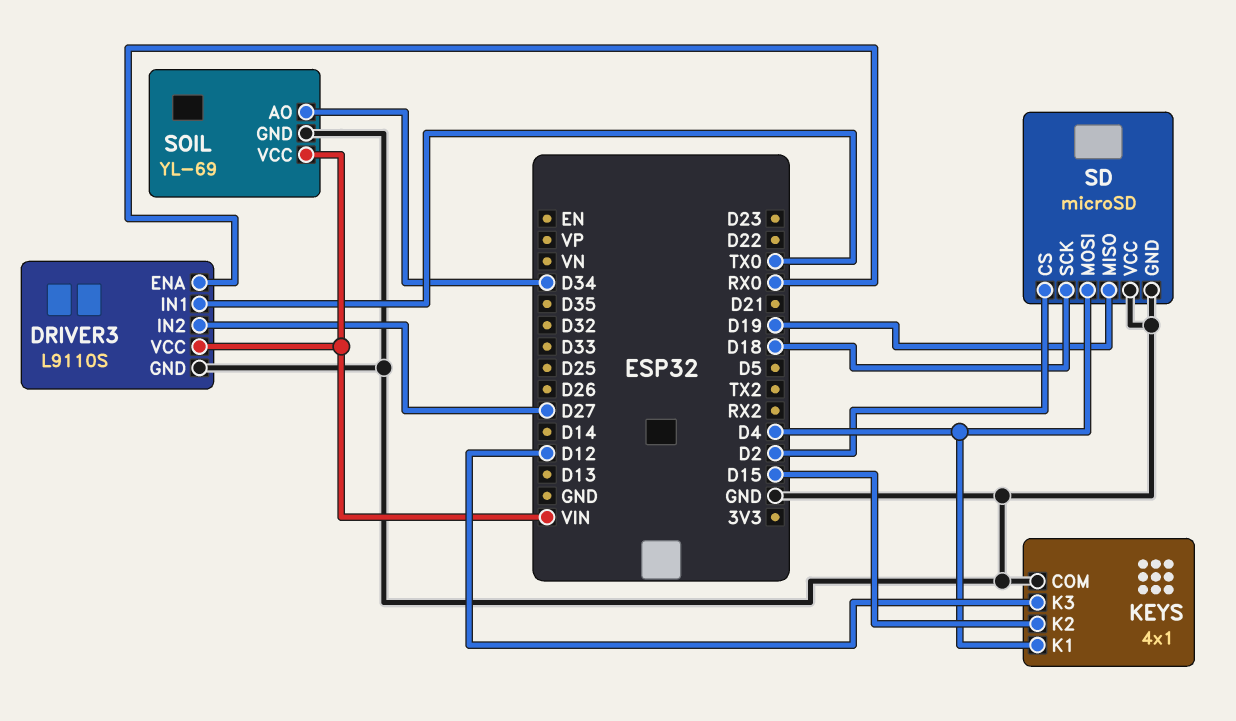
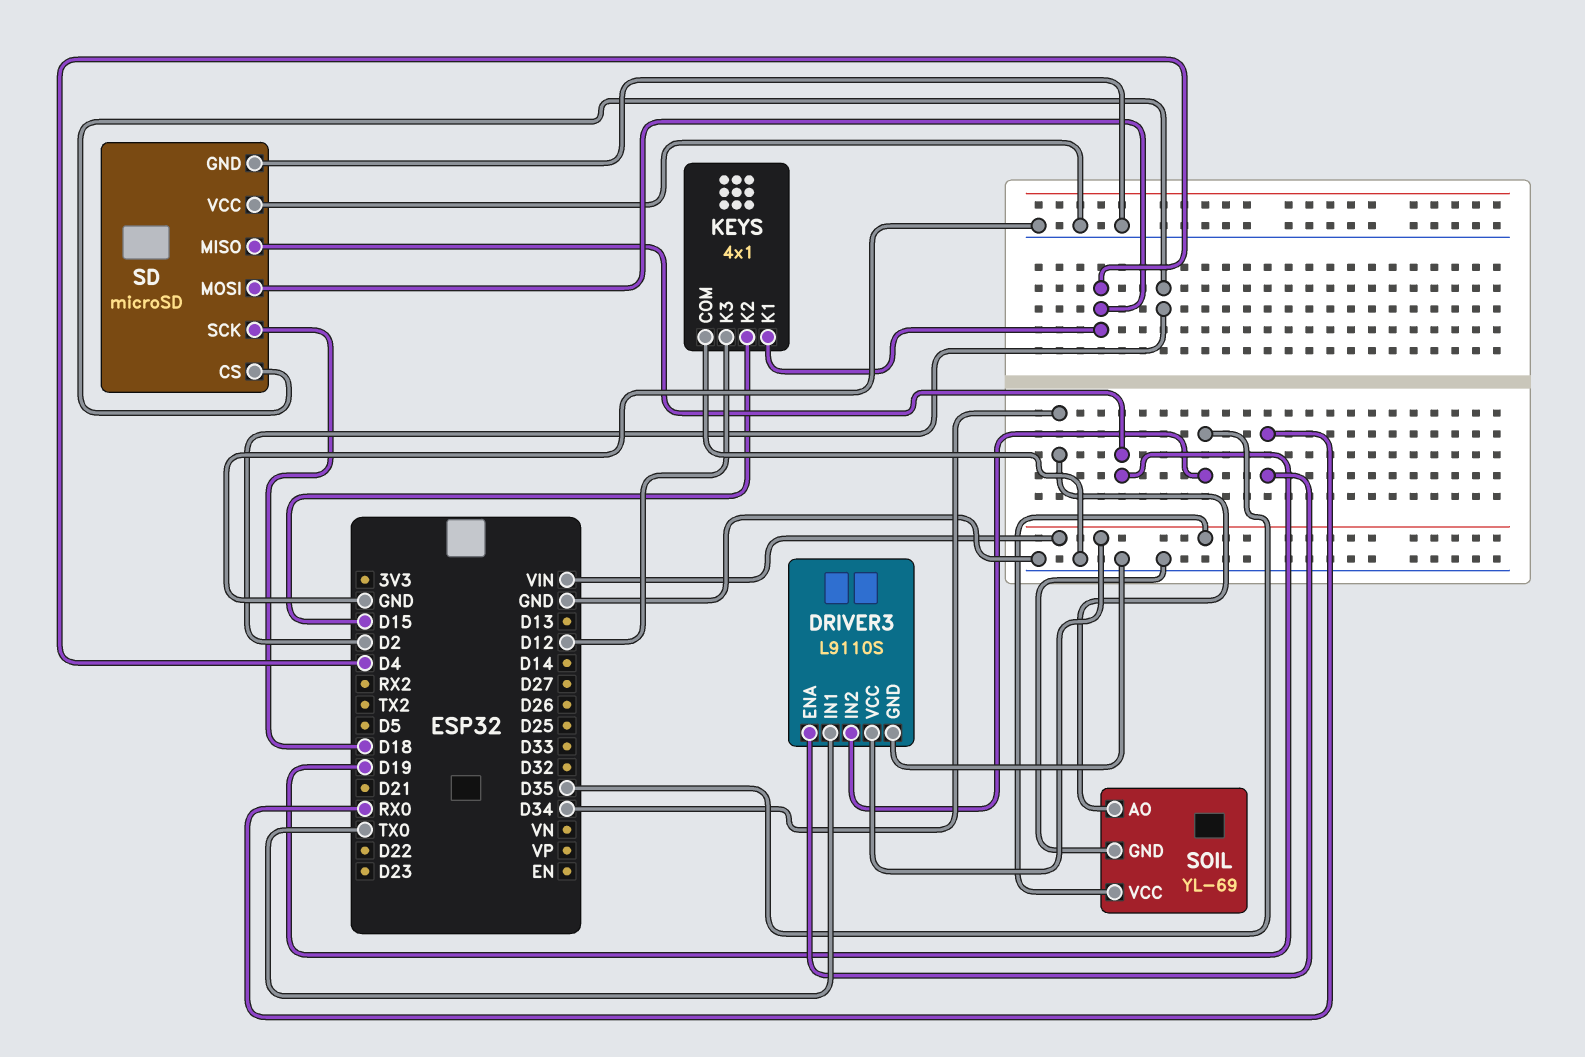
DRIVER3 pin IN2: D27 -> D35

